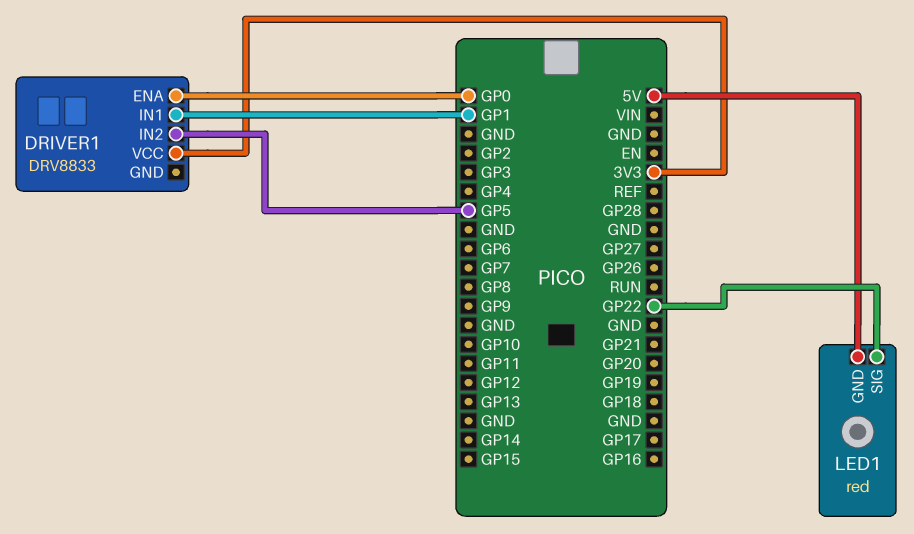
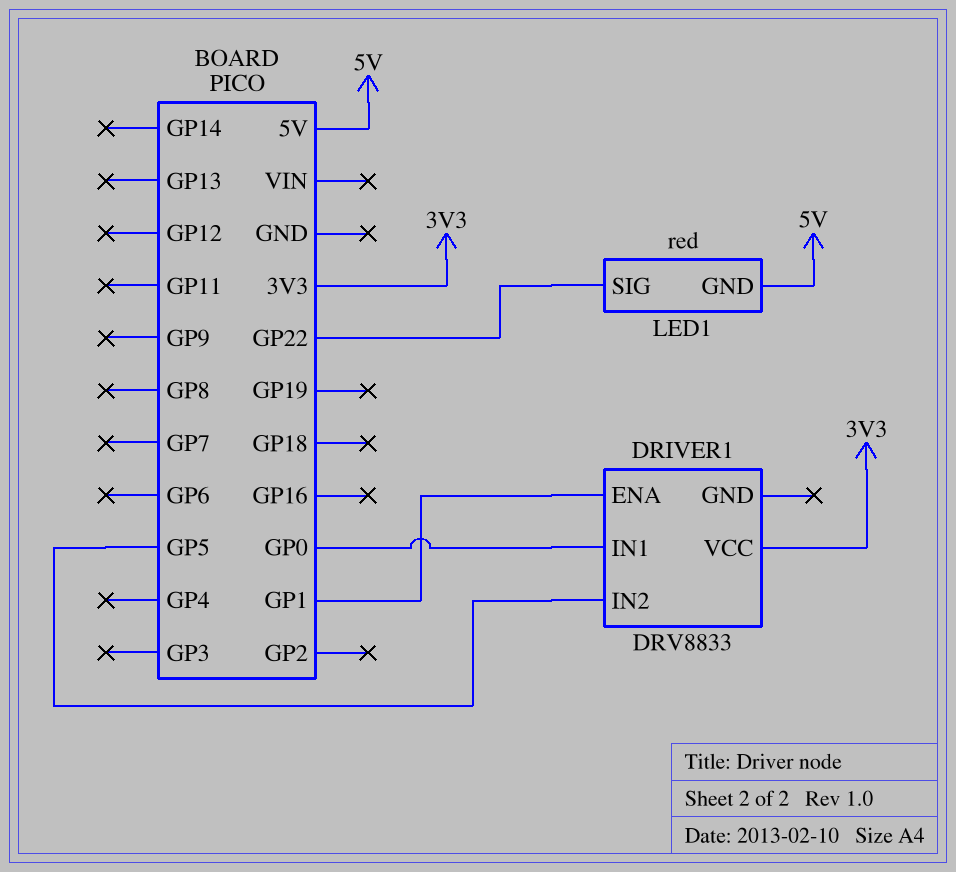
DRIVER1 pin ENA: GP0 -> GP1
DRIVER1 pin IN1: GP1 -> GP0

